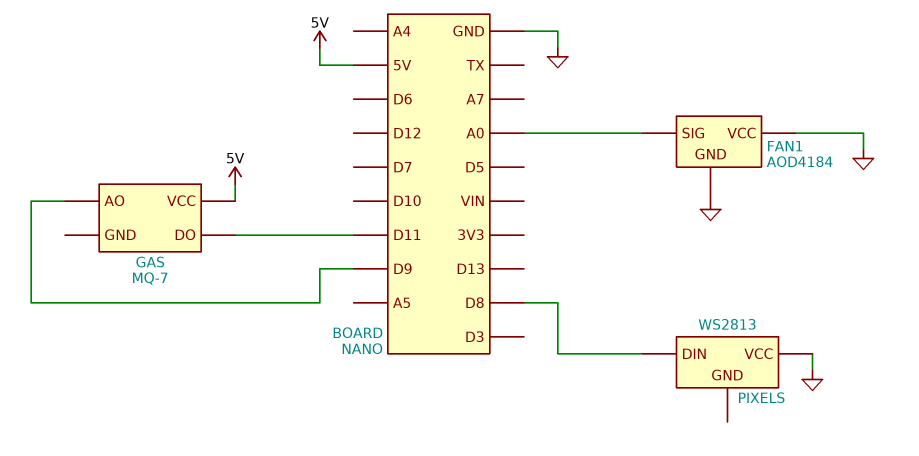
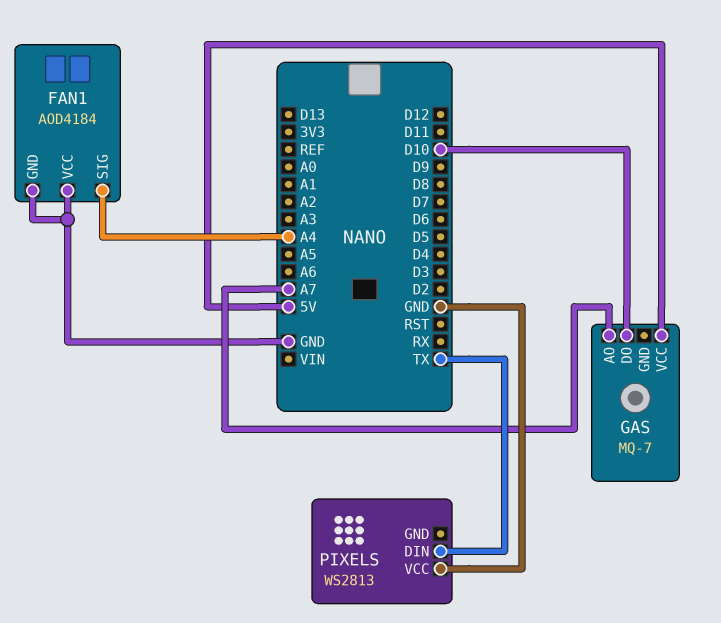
FAN1 pin SIG: A0 -> A4
GAS pin AO: D9 -> A7
GAS pin DO: D11 -> D10
PIXELS pin DIN: D8 -> TX

